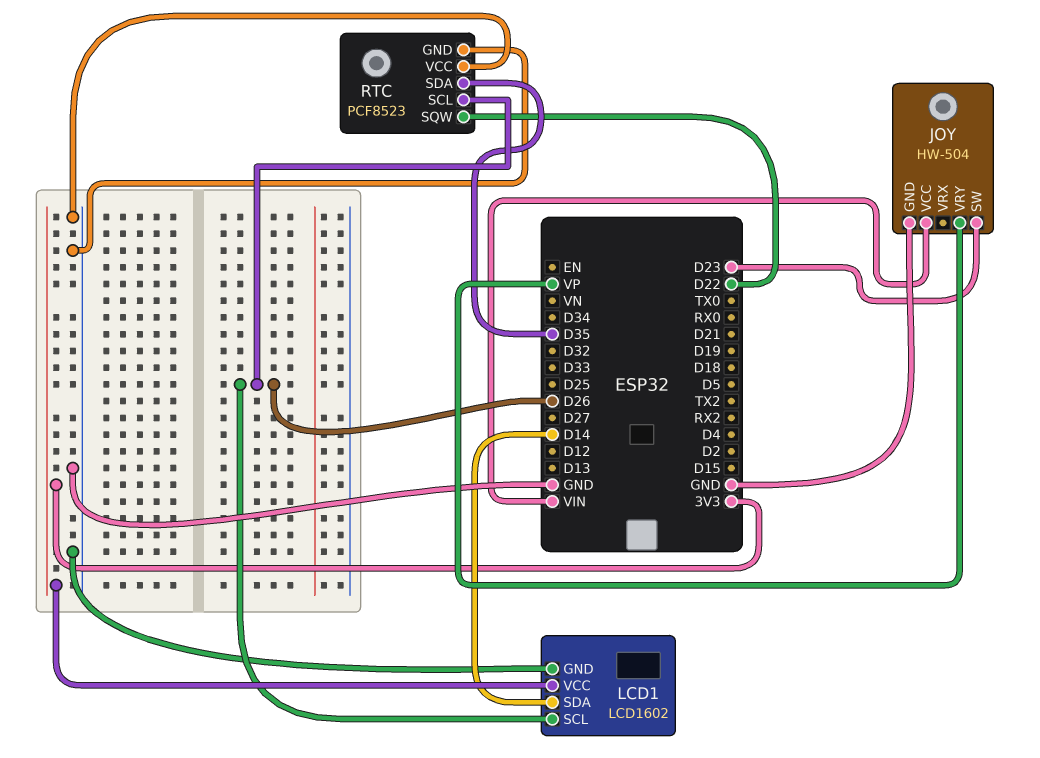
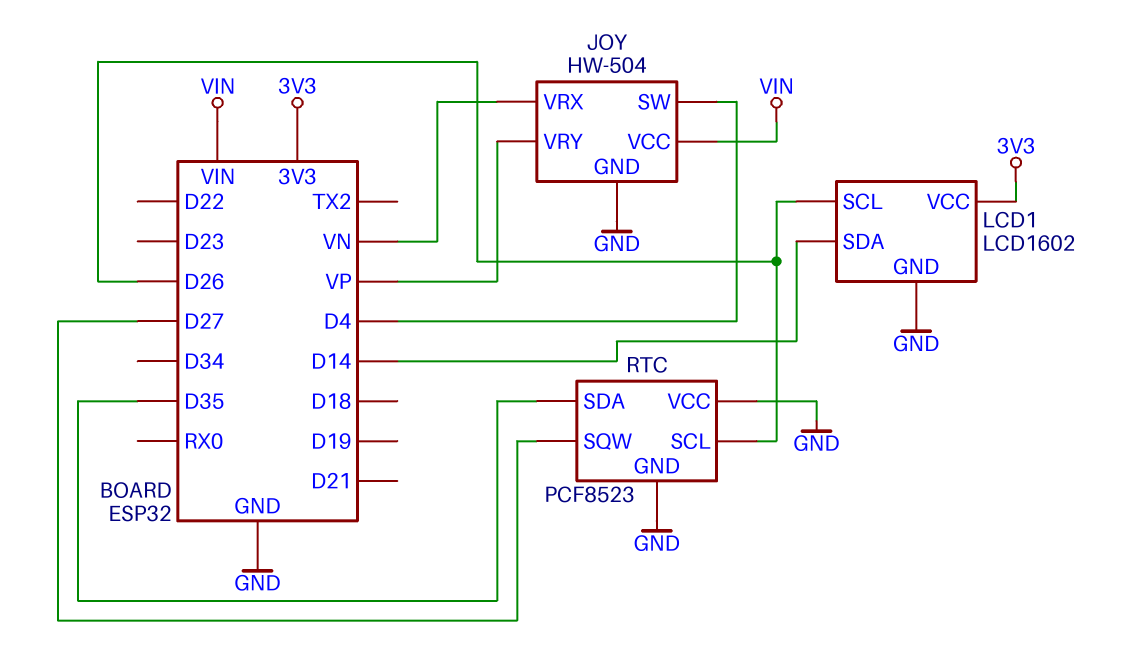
JOY pin SW: D23 -> D4
JOY pin VRX: none -> VN
RTC pin SQW: D22 -> D27

